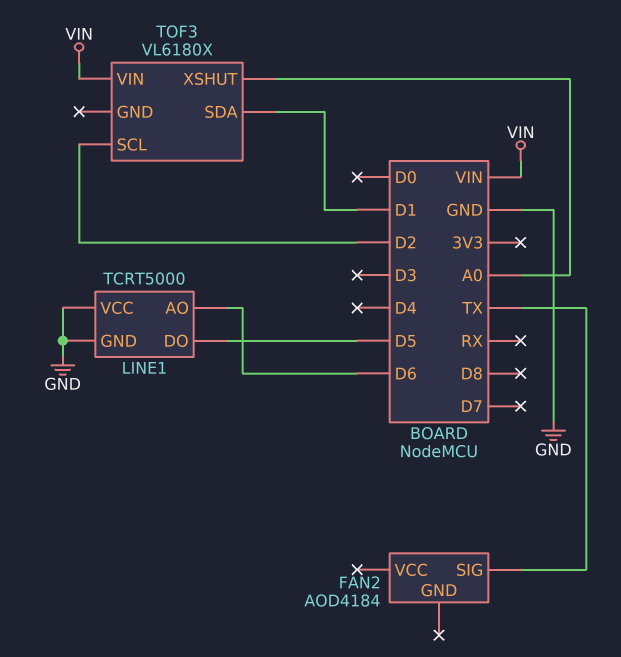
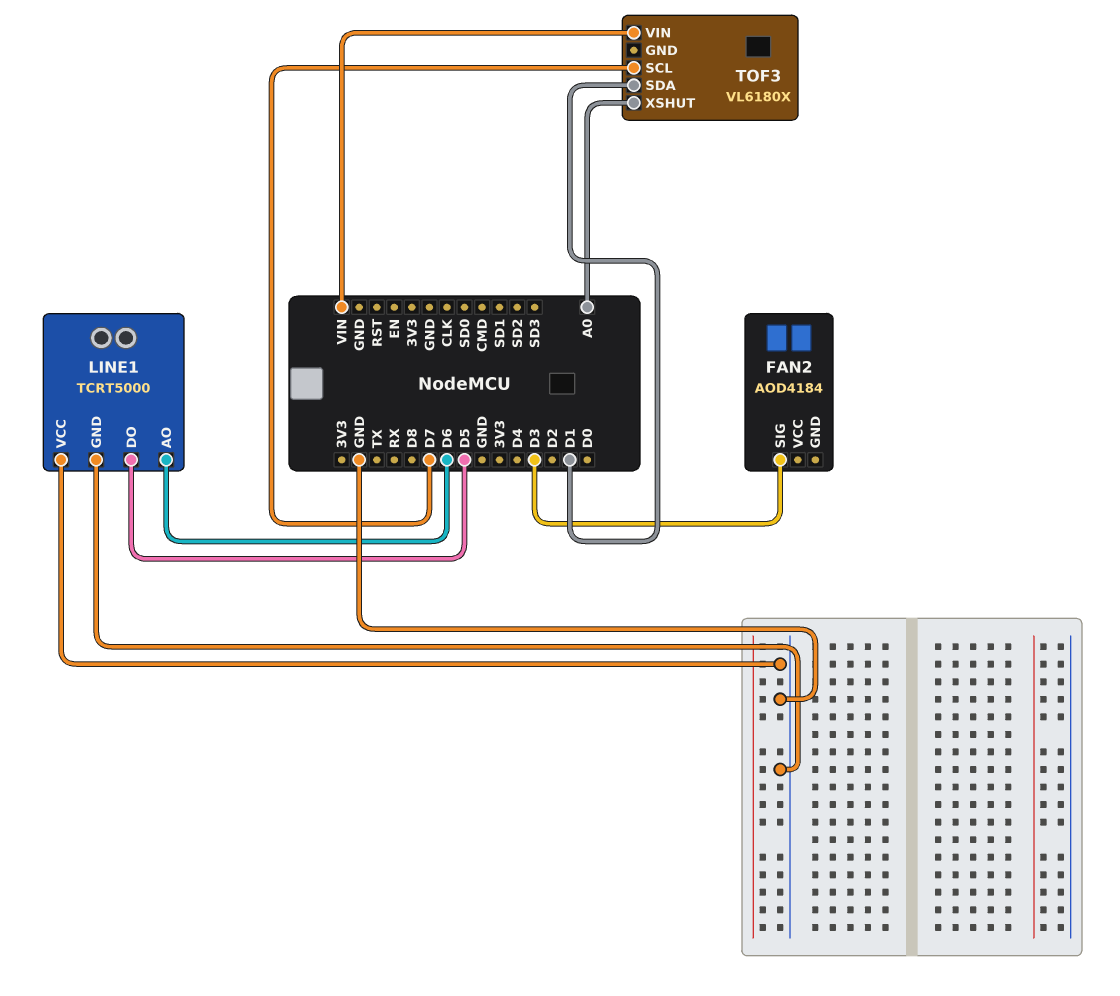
FAN2 pin SIG: TX -> D3
TOF3 pin SCL: D2 -> D7

